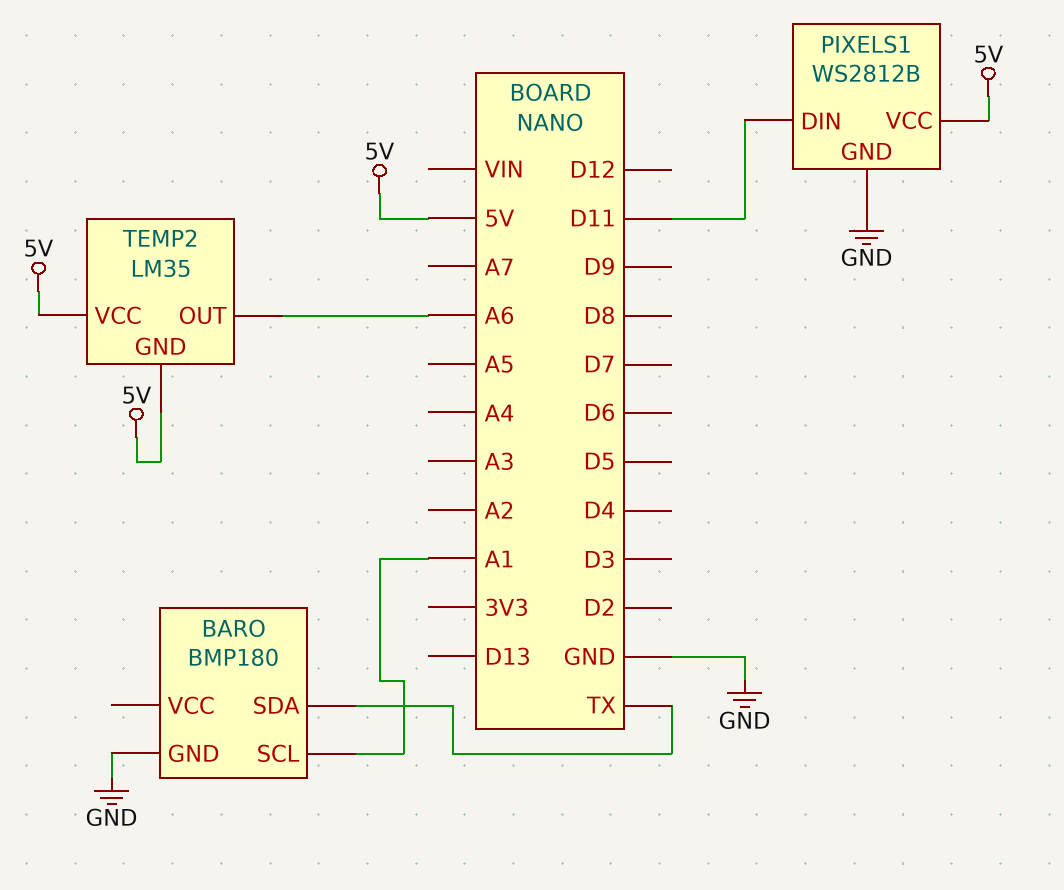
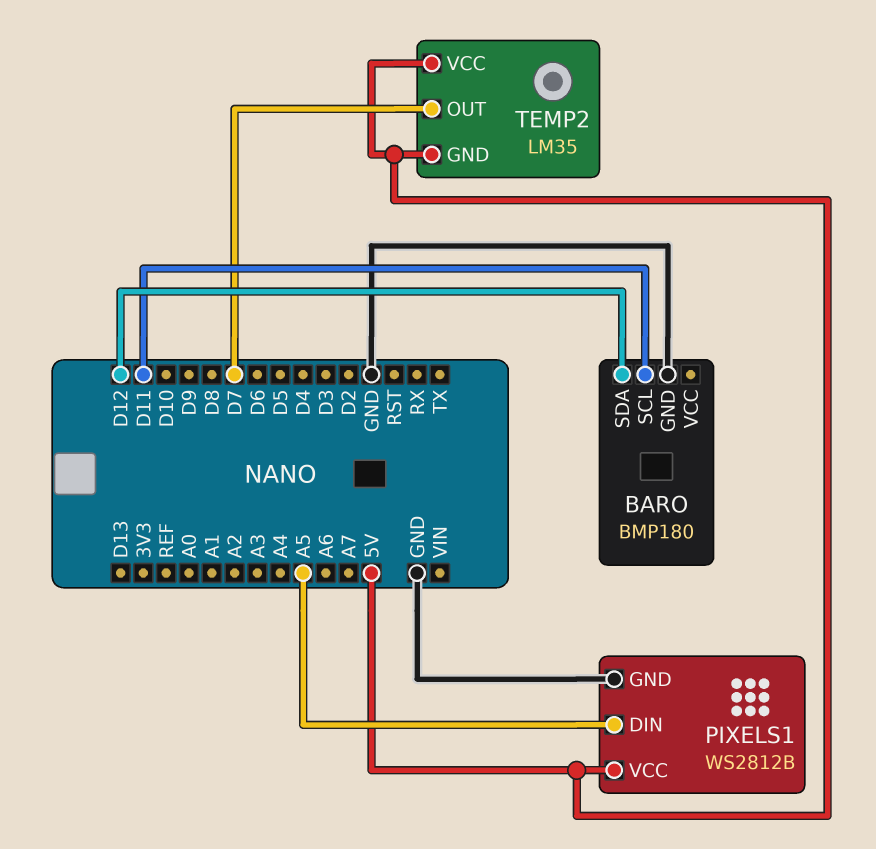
BARO pin SCL: A1 -> D11
BARO pin SDA: TX -> D12
PIXELS1 pin DIN: D11 -> A5
TEMP2 pin OUT: A6 -> D7

